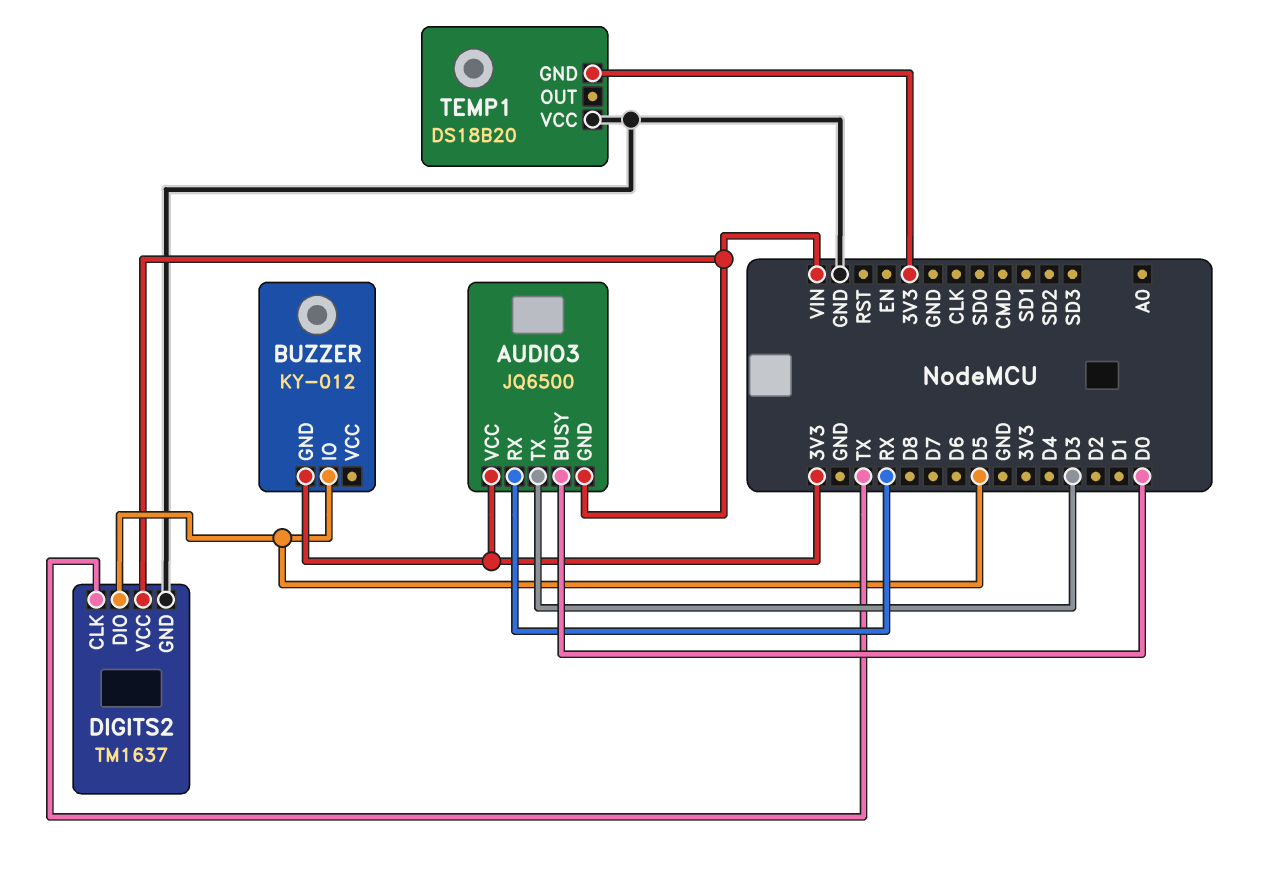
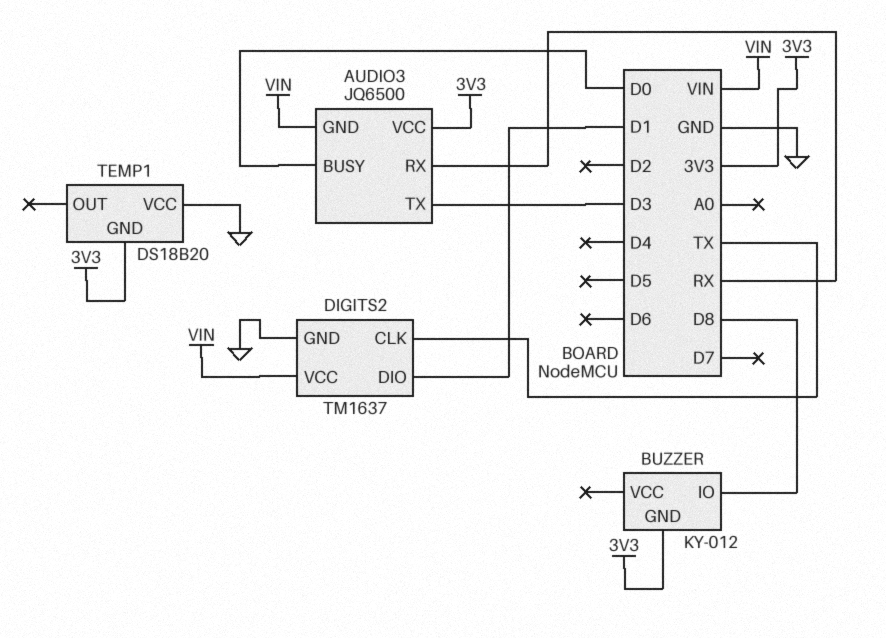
BUZZER pin IO: D5 -> D8
DIGITS2 pin DIO: D5 -> D1

